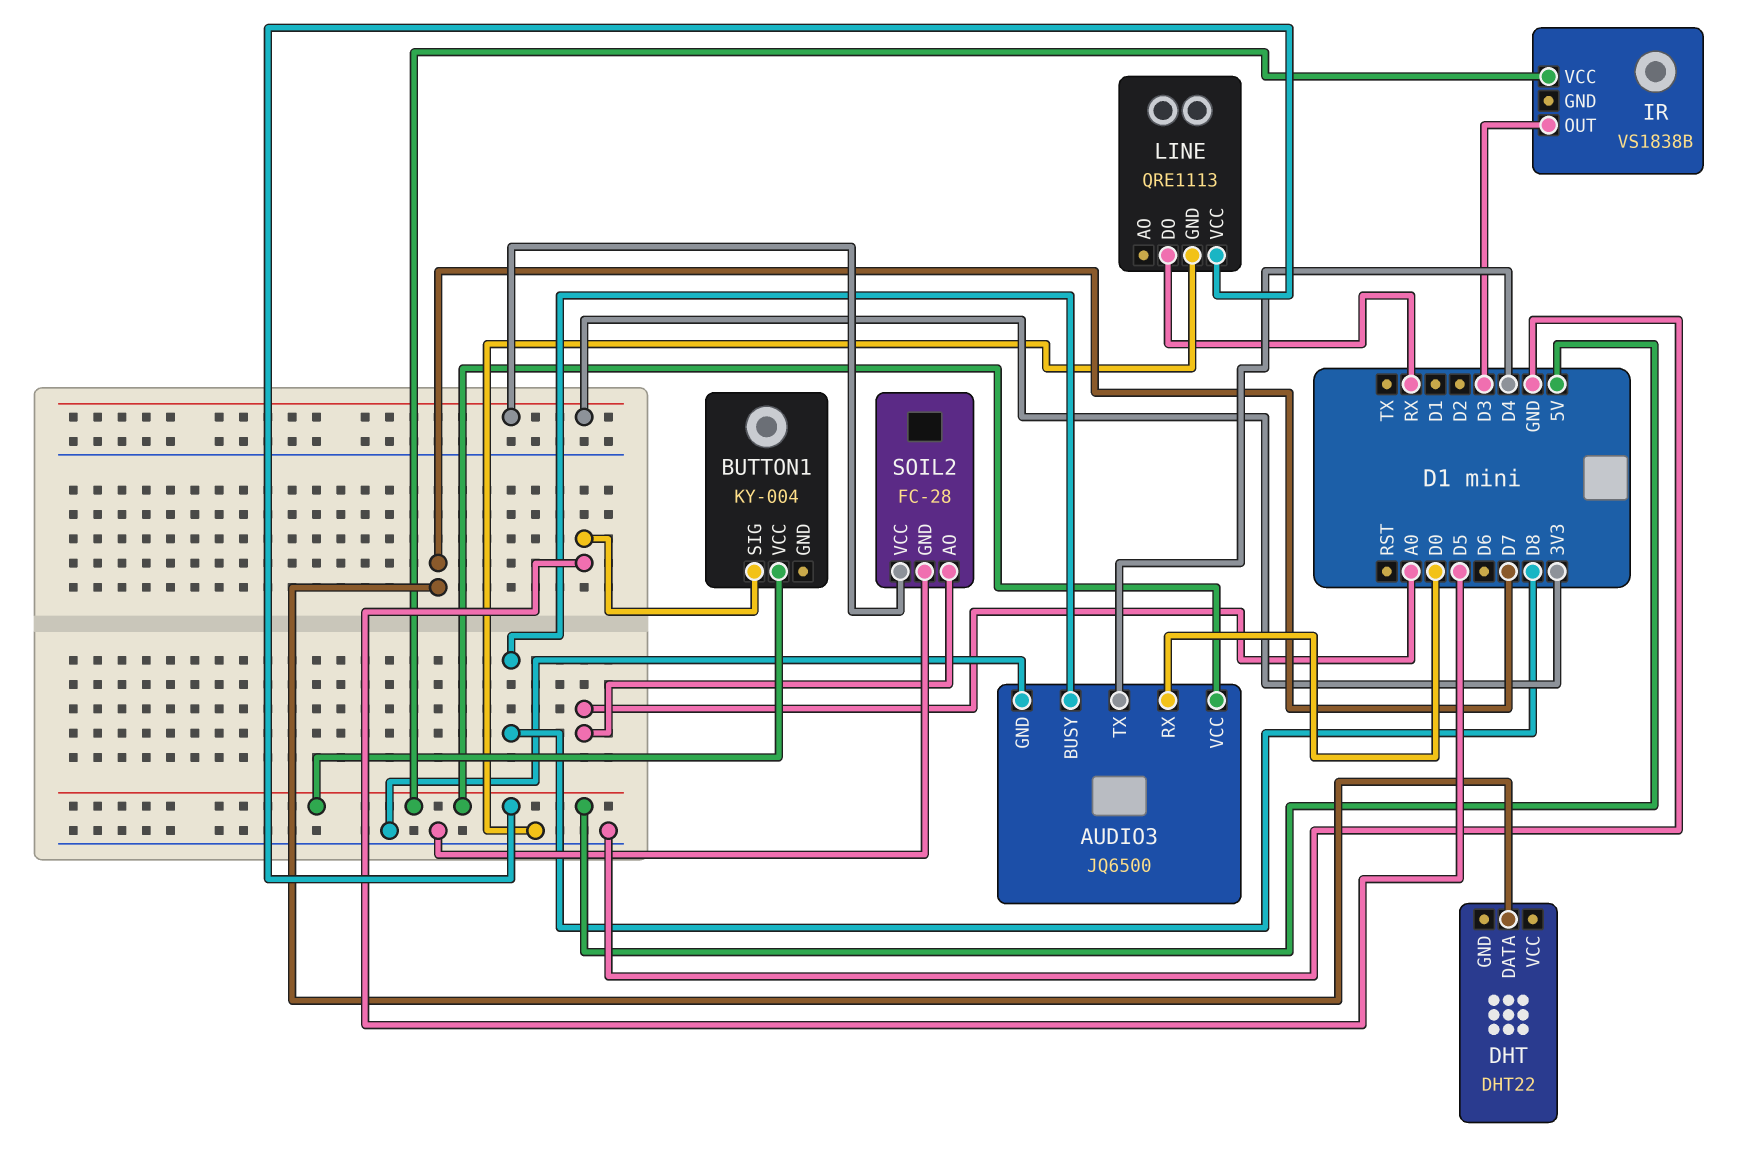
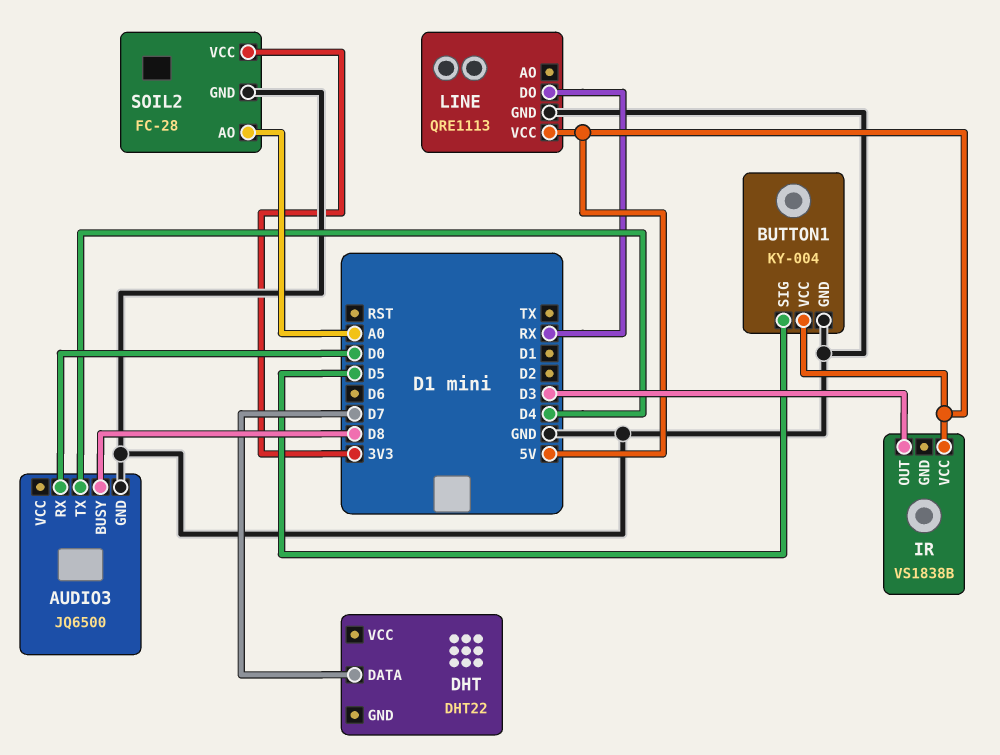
AUDIO3 pin VCC: 5V -> none
BUTTON1 pin GND: none -> GND

